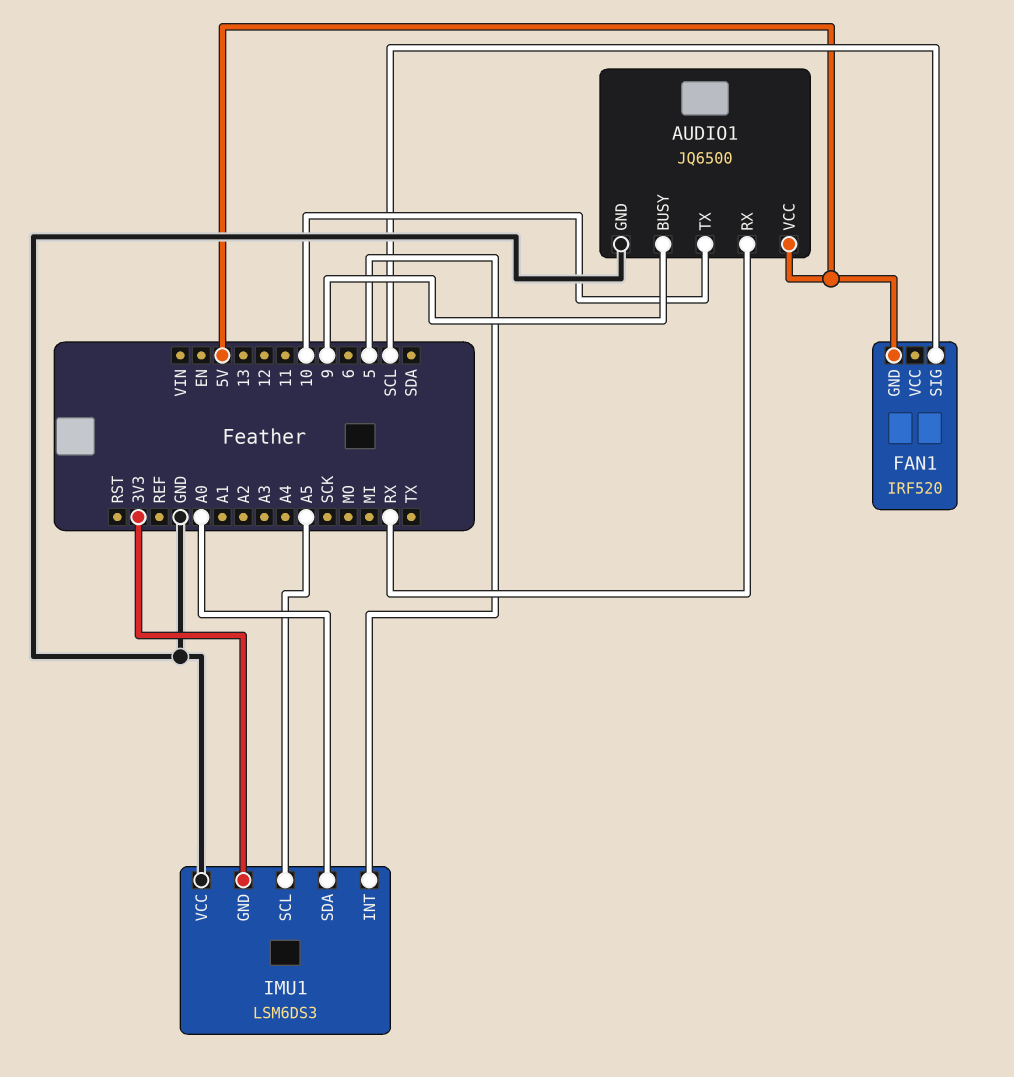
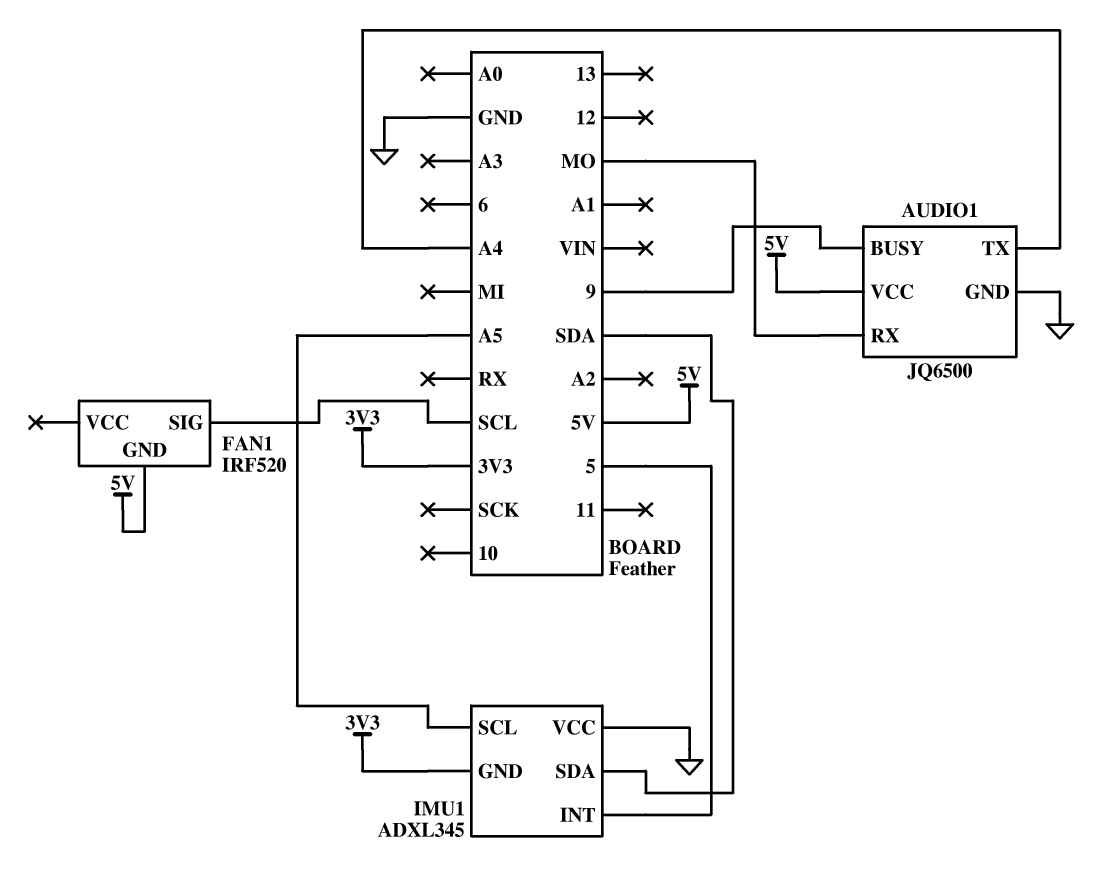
AUDIO1 pin RX: RX -> MO
AUDIO1 pin TX: 10 -> A4
IMU1: LSM6DS3 -> ADXL345
IMU1 pin SDA: A0 -> SDA

